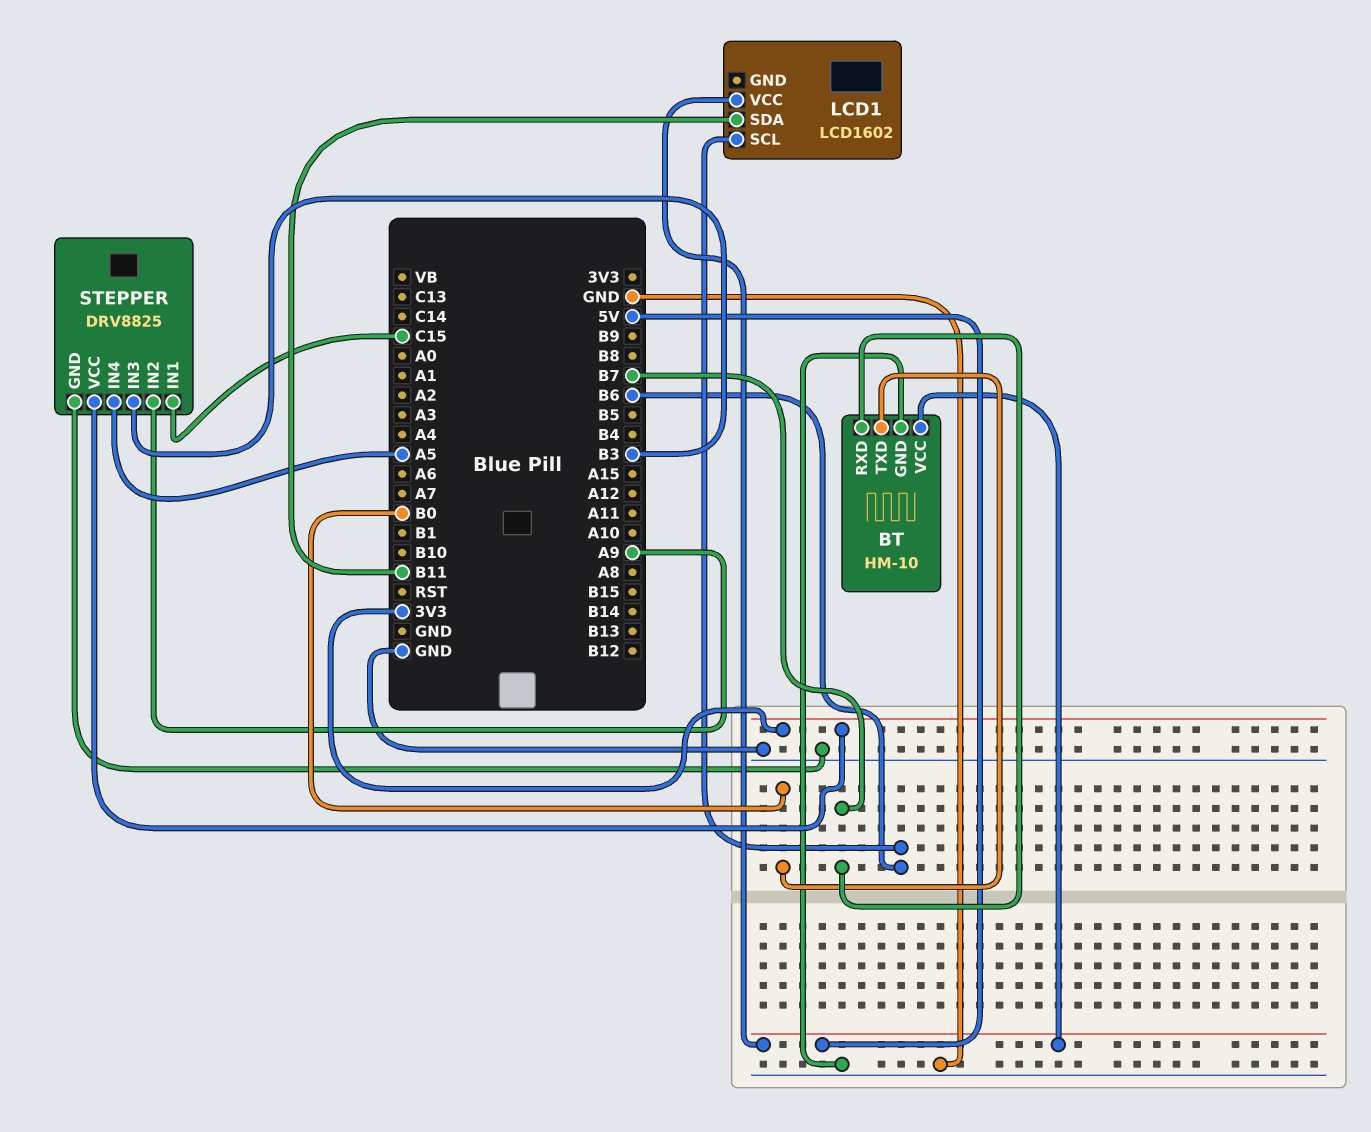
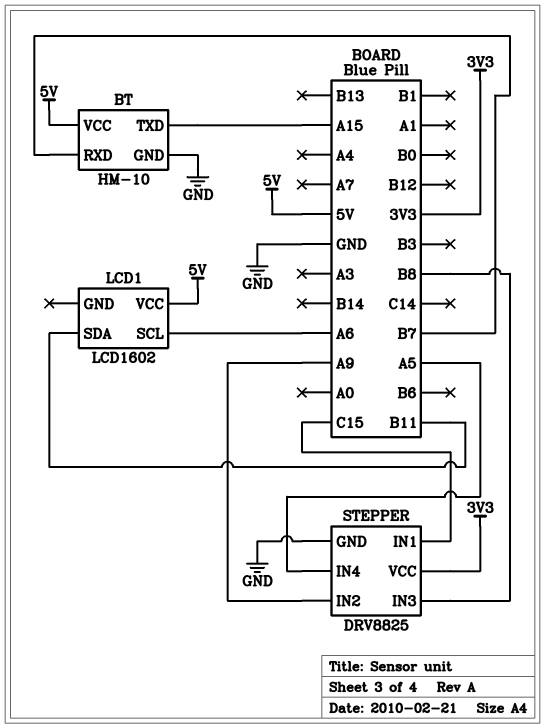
BT pin TXD: B0 -> A15
LCD1 pin SCL: B6 -> A6
STEPPER pin IN3: B3 -> B8

